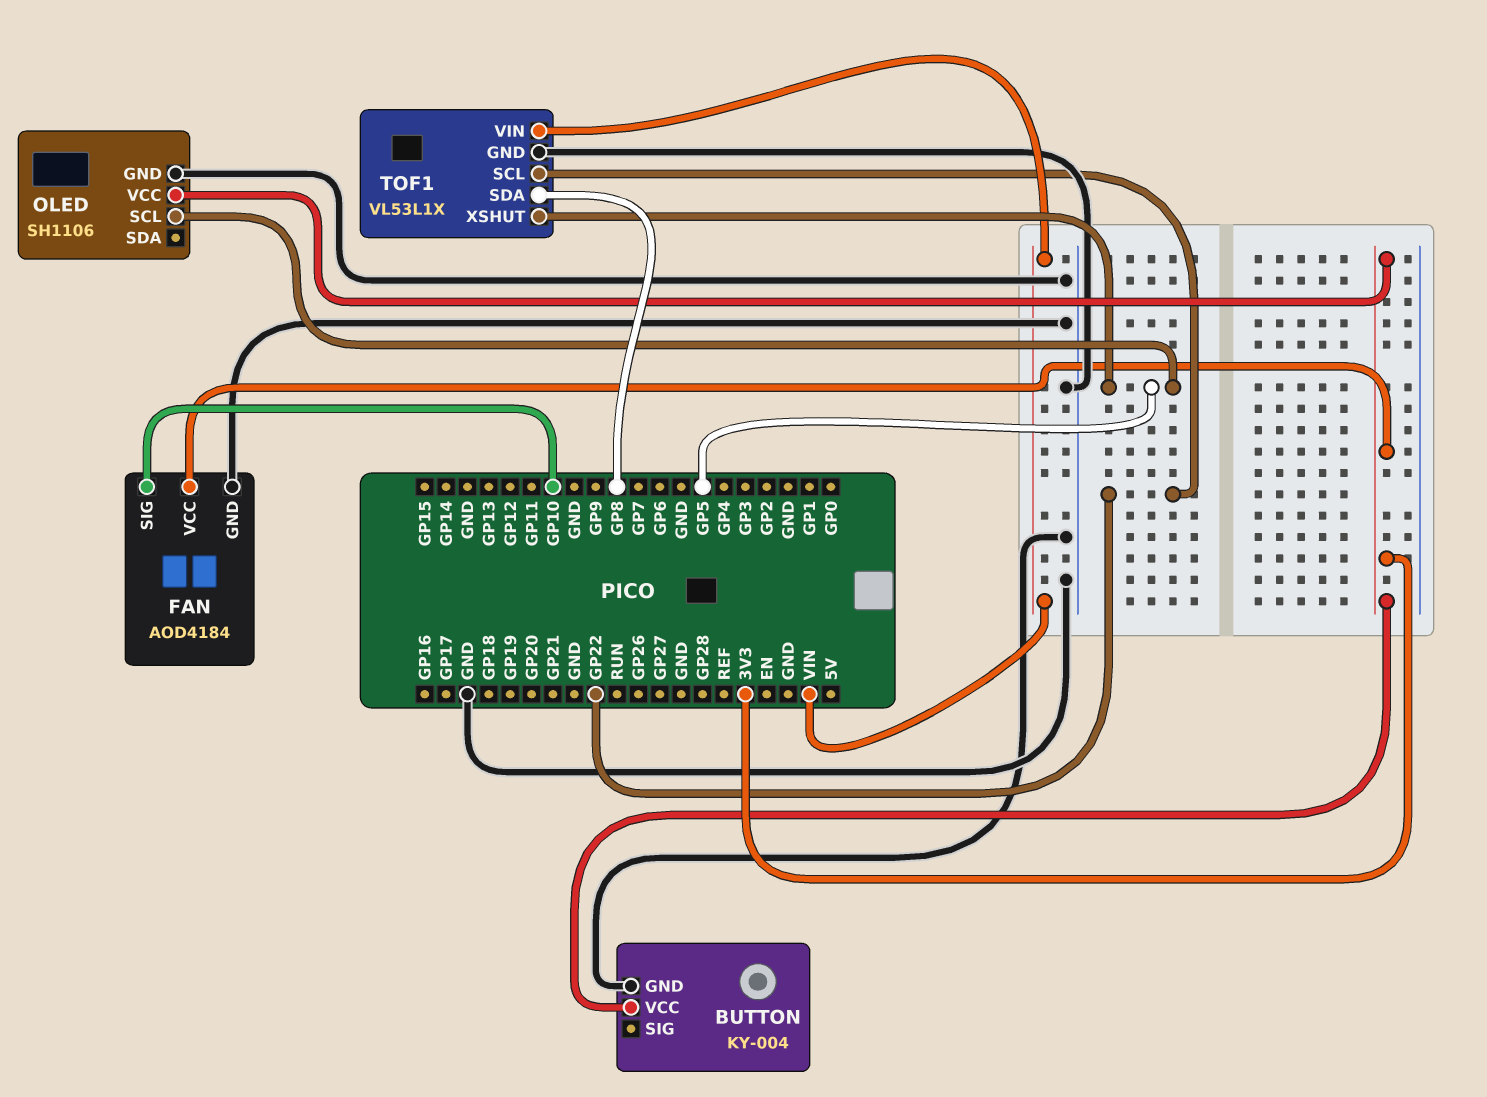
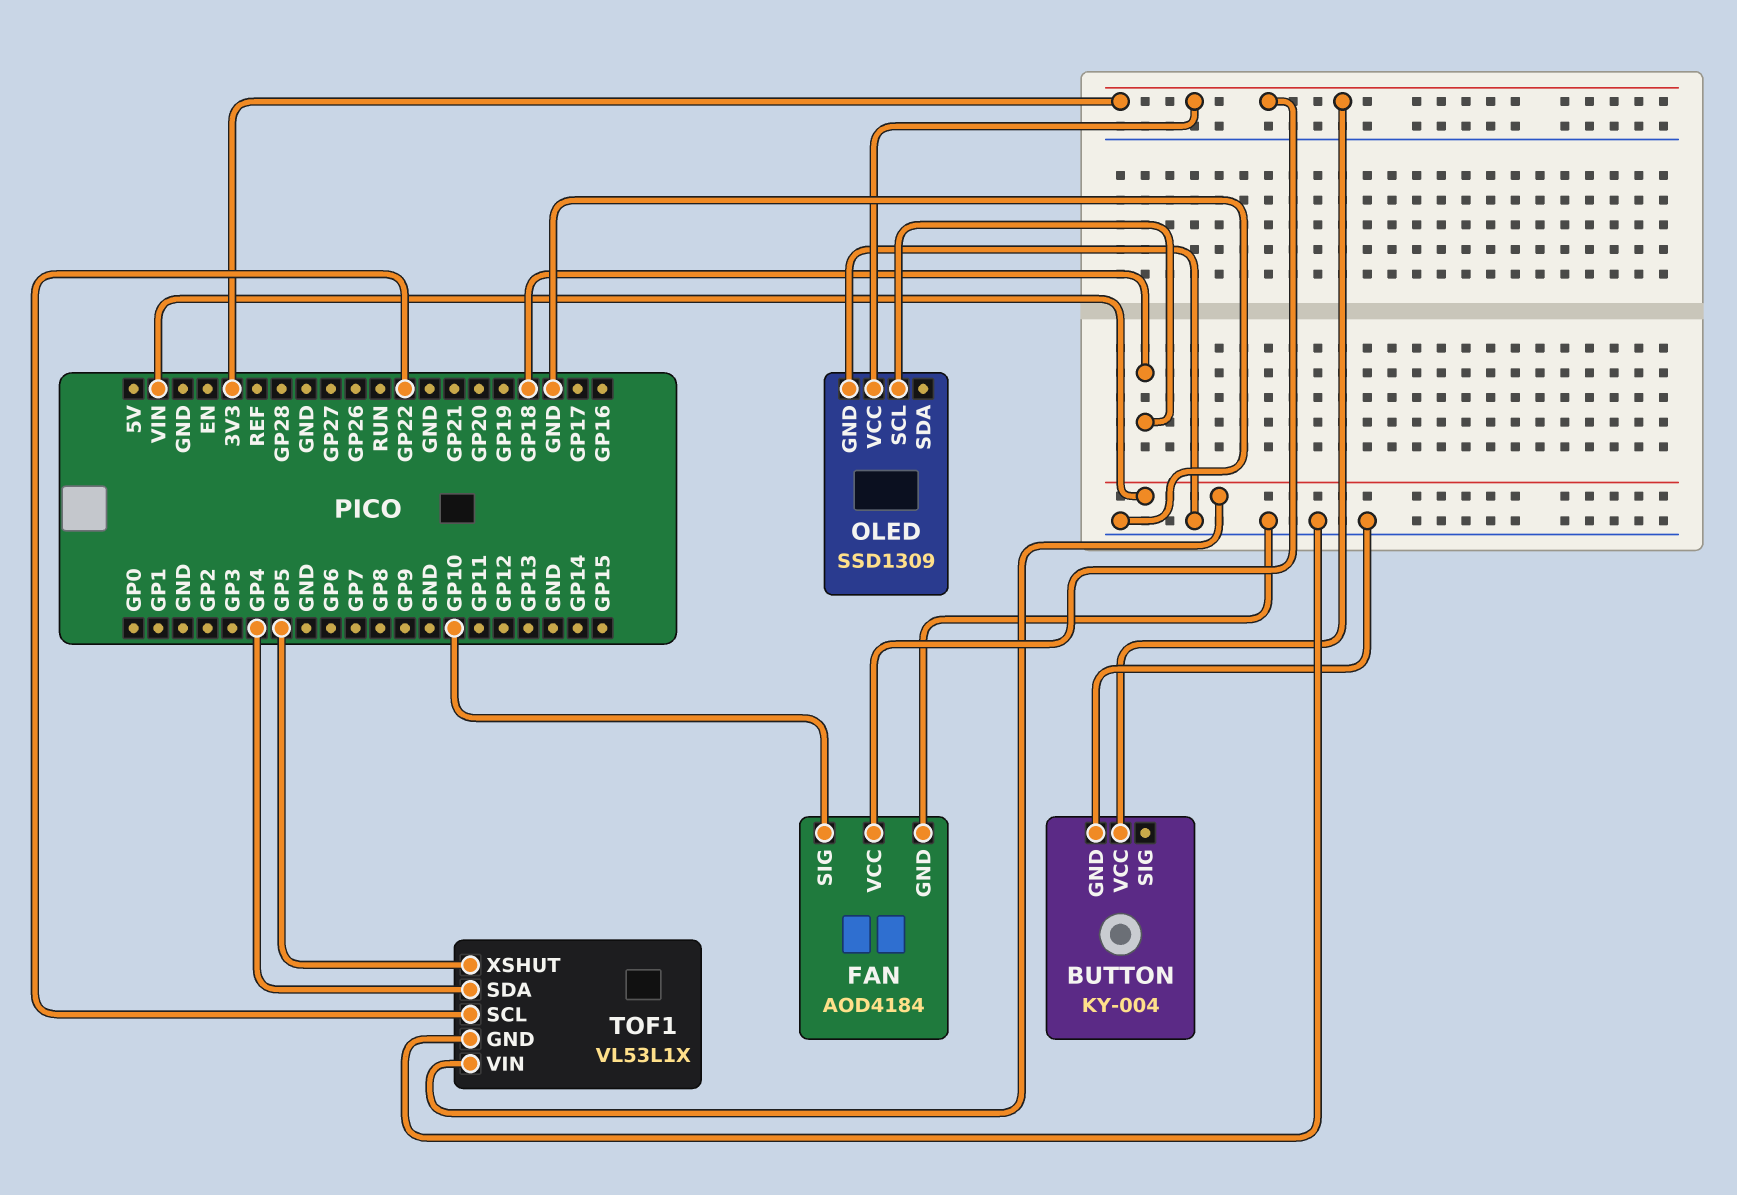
OLED: SH1106 -> SSD1309
OLED pin SCL: GP5 -> GP18
TOF1 pin SDA: GP8 -> GP4

